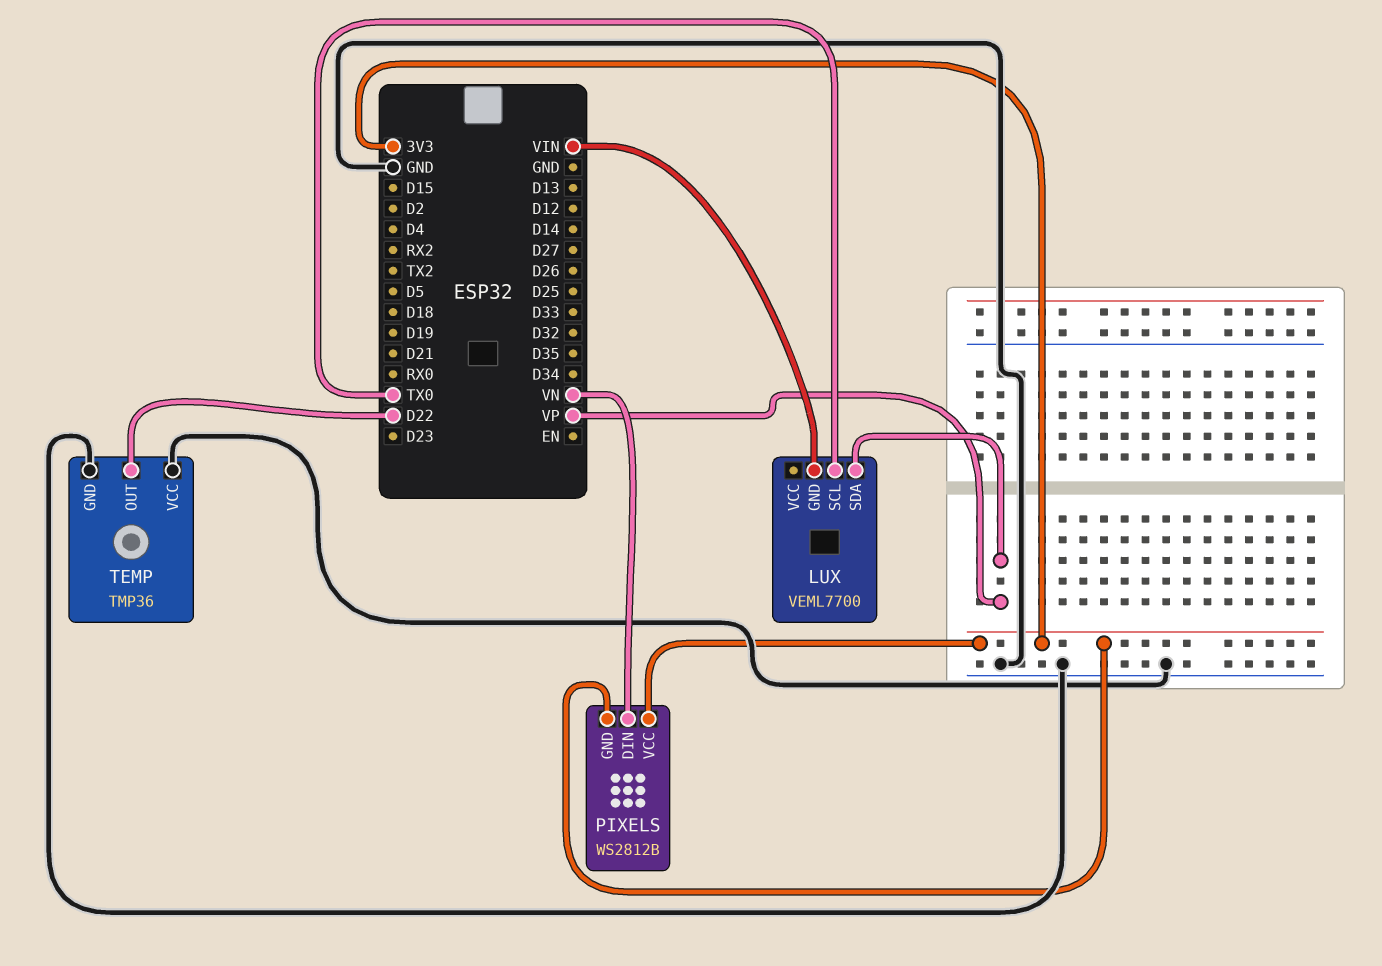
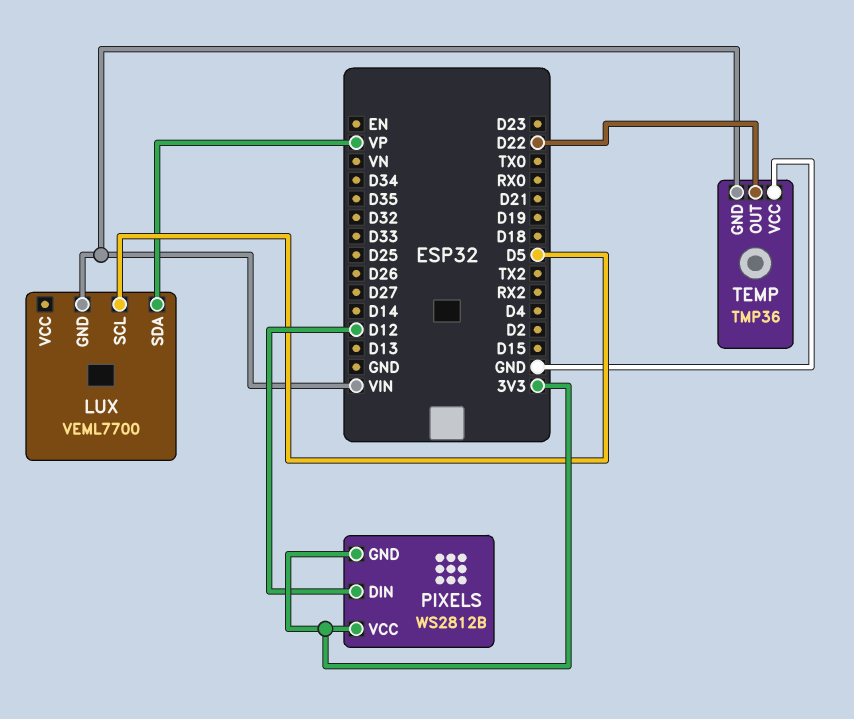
LUX pin SCL: TX0 -> D5
PIXELS pin DIN: VN -> D12
TEMP pin GND: GND -> VIN

